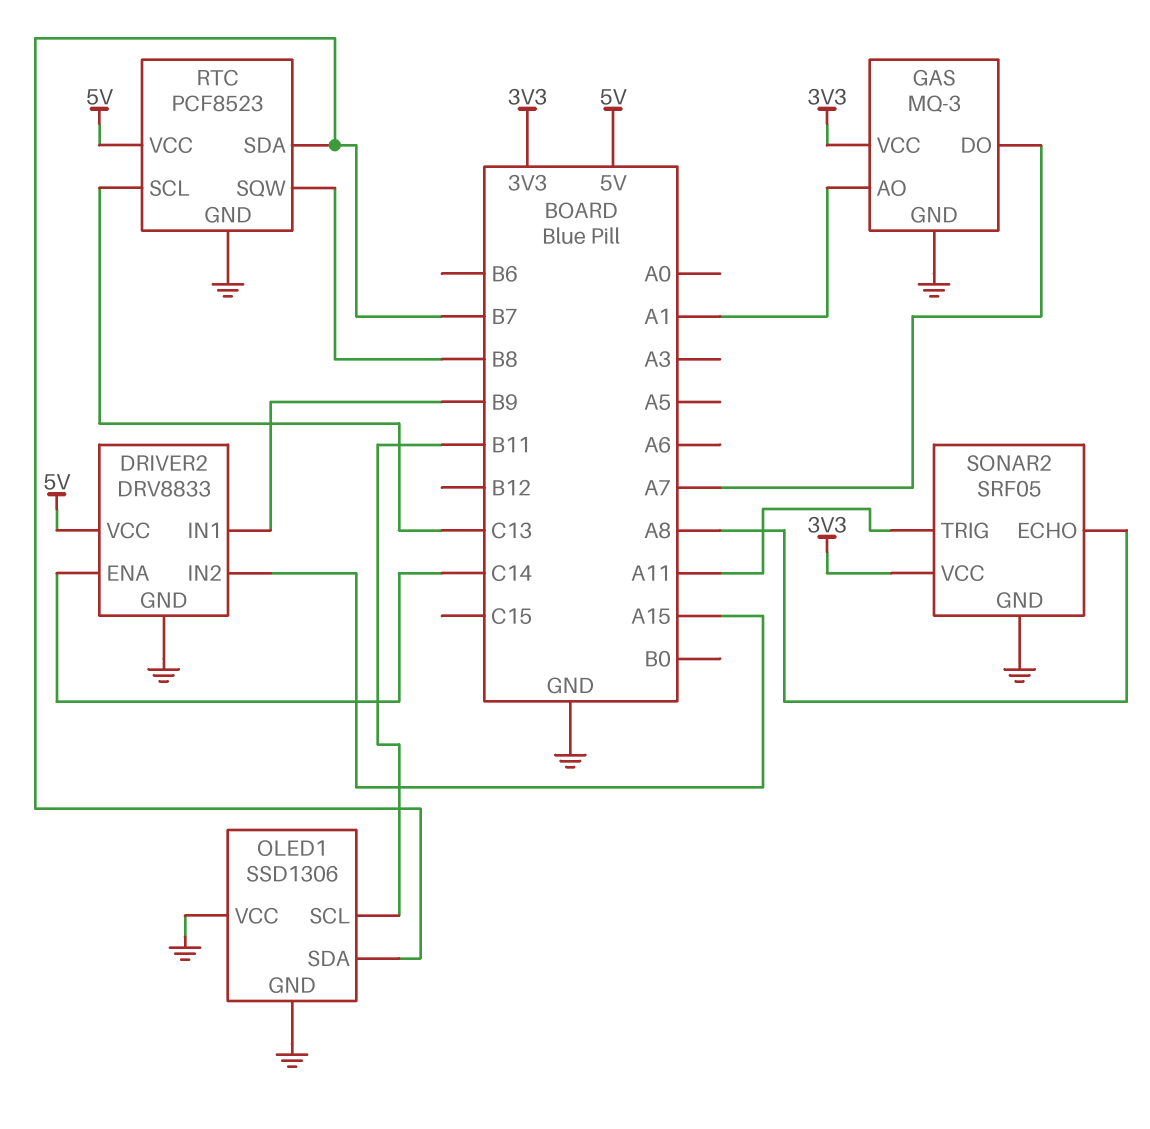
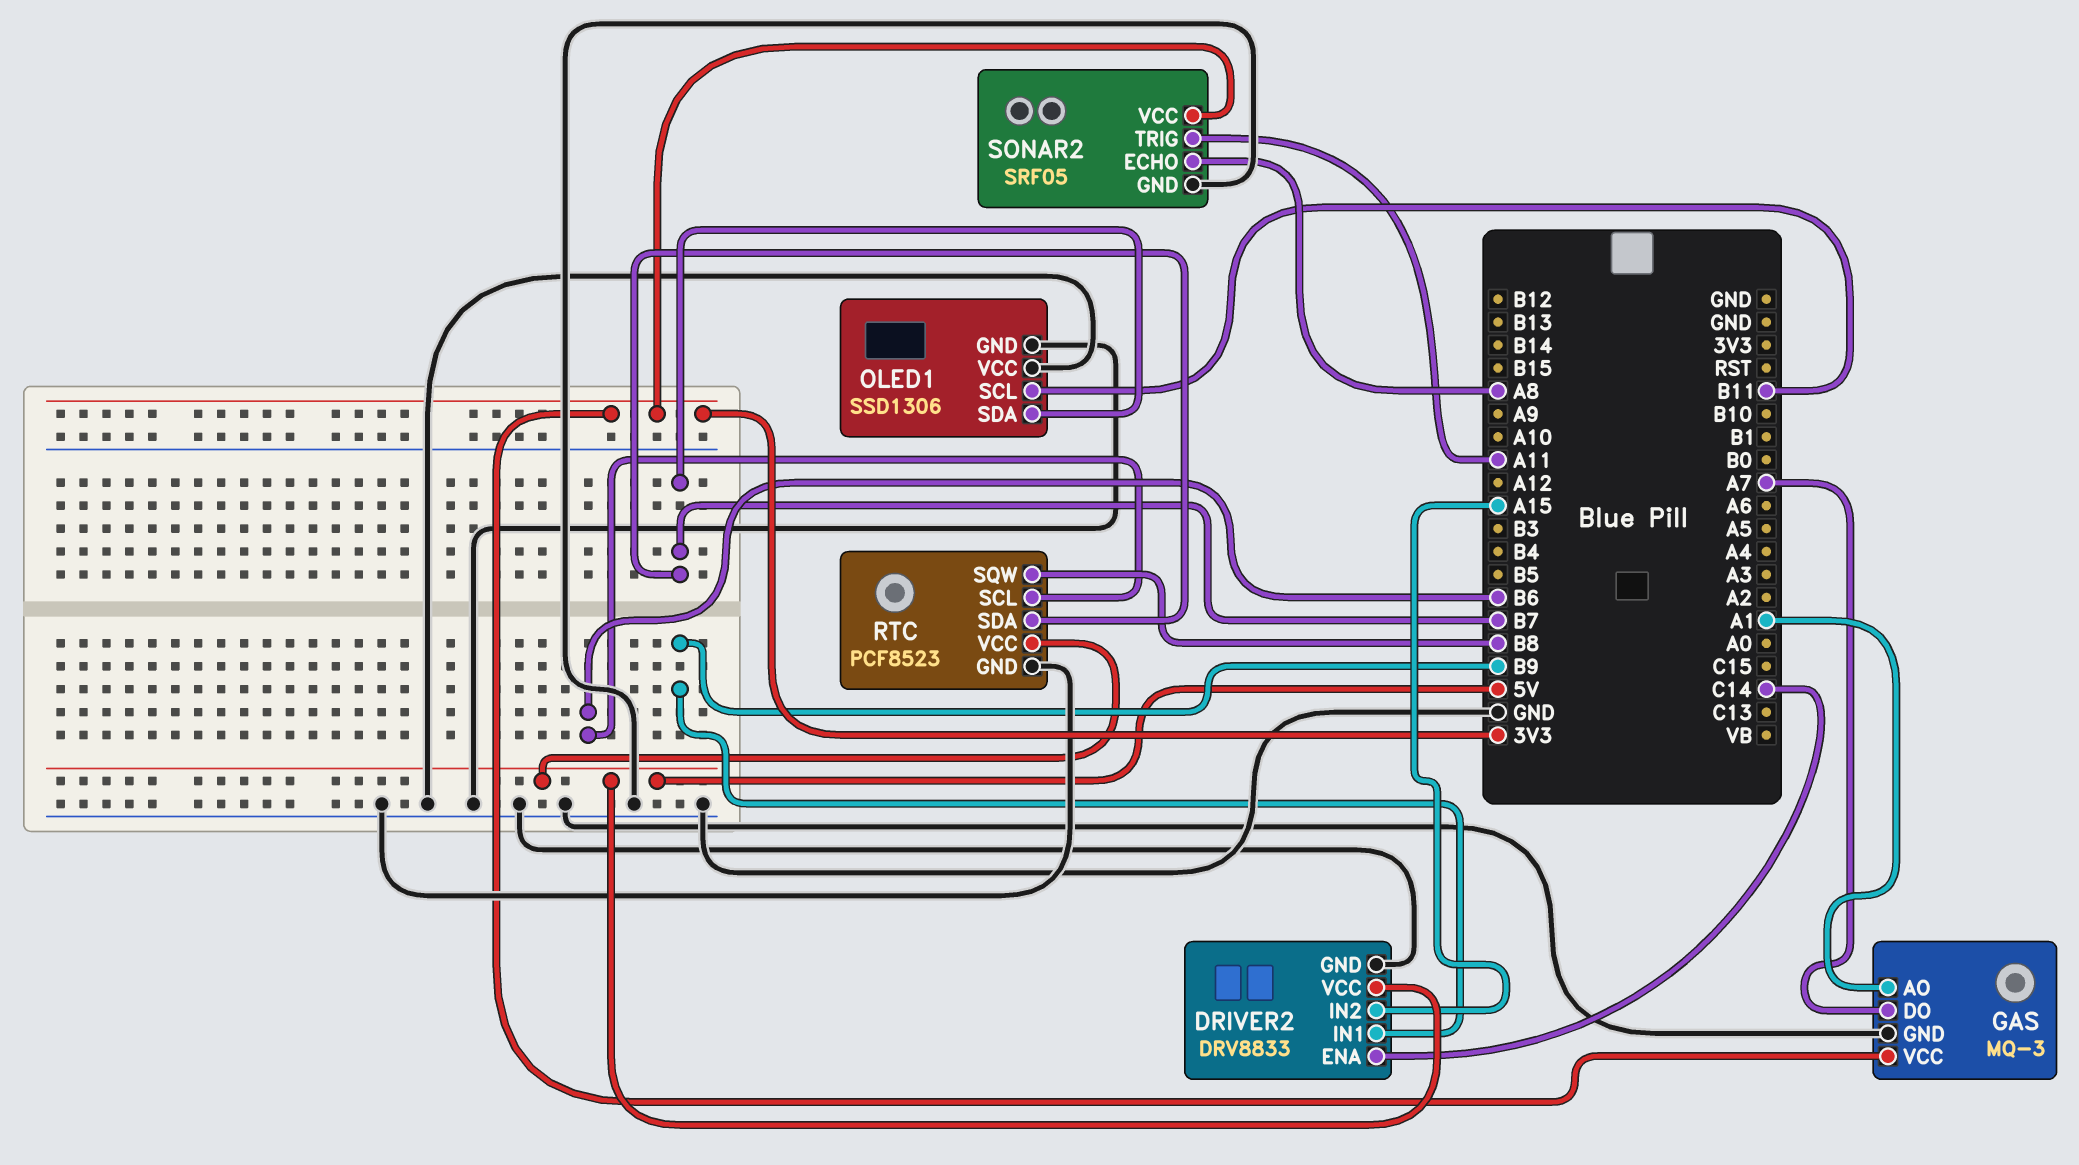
RTC pin SCL: C13 -> B6

